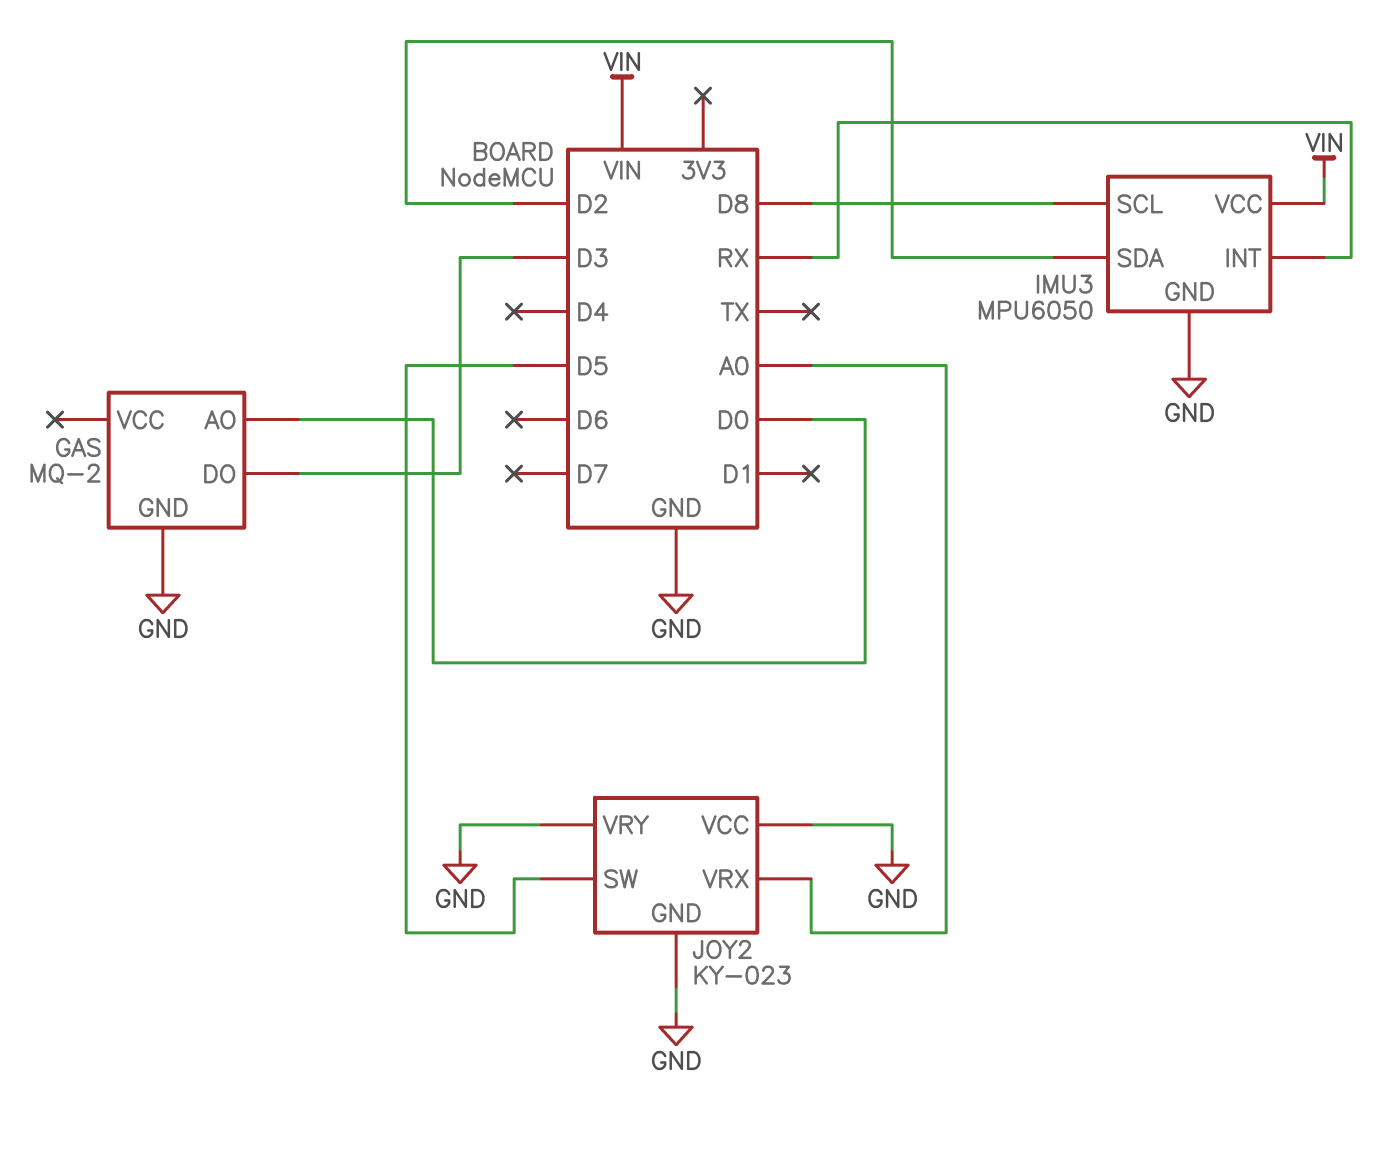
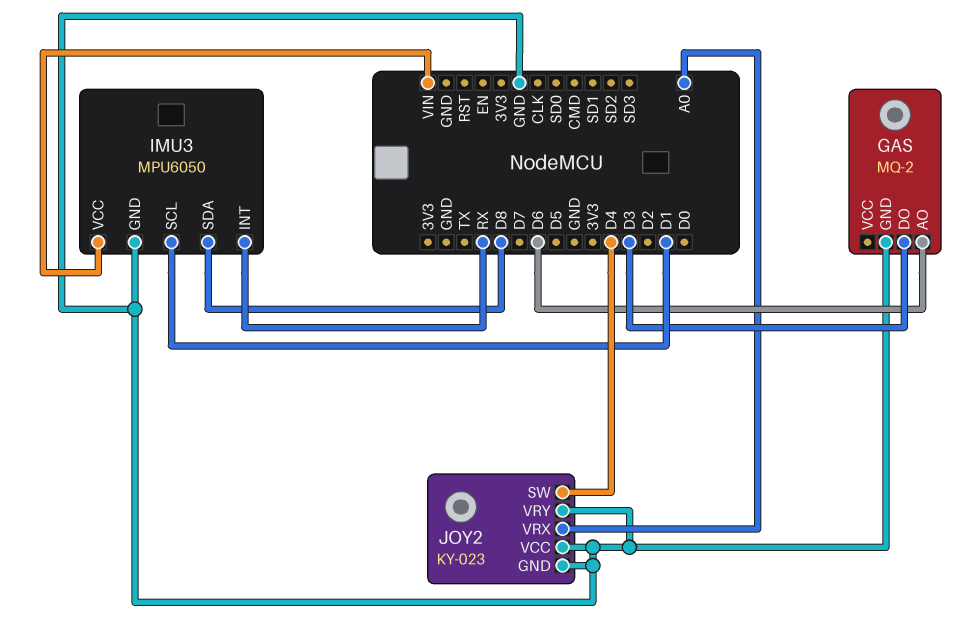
GAS pin AO: D0 -> D6
IMU3 pin SCL: D8 -> D1
IMU3 pin SDA: D2 -> D8
JOY2 pin SW: D5 -> D4

